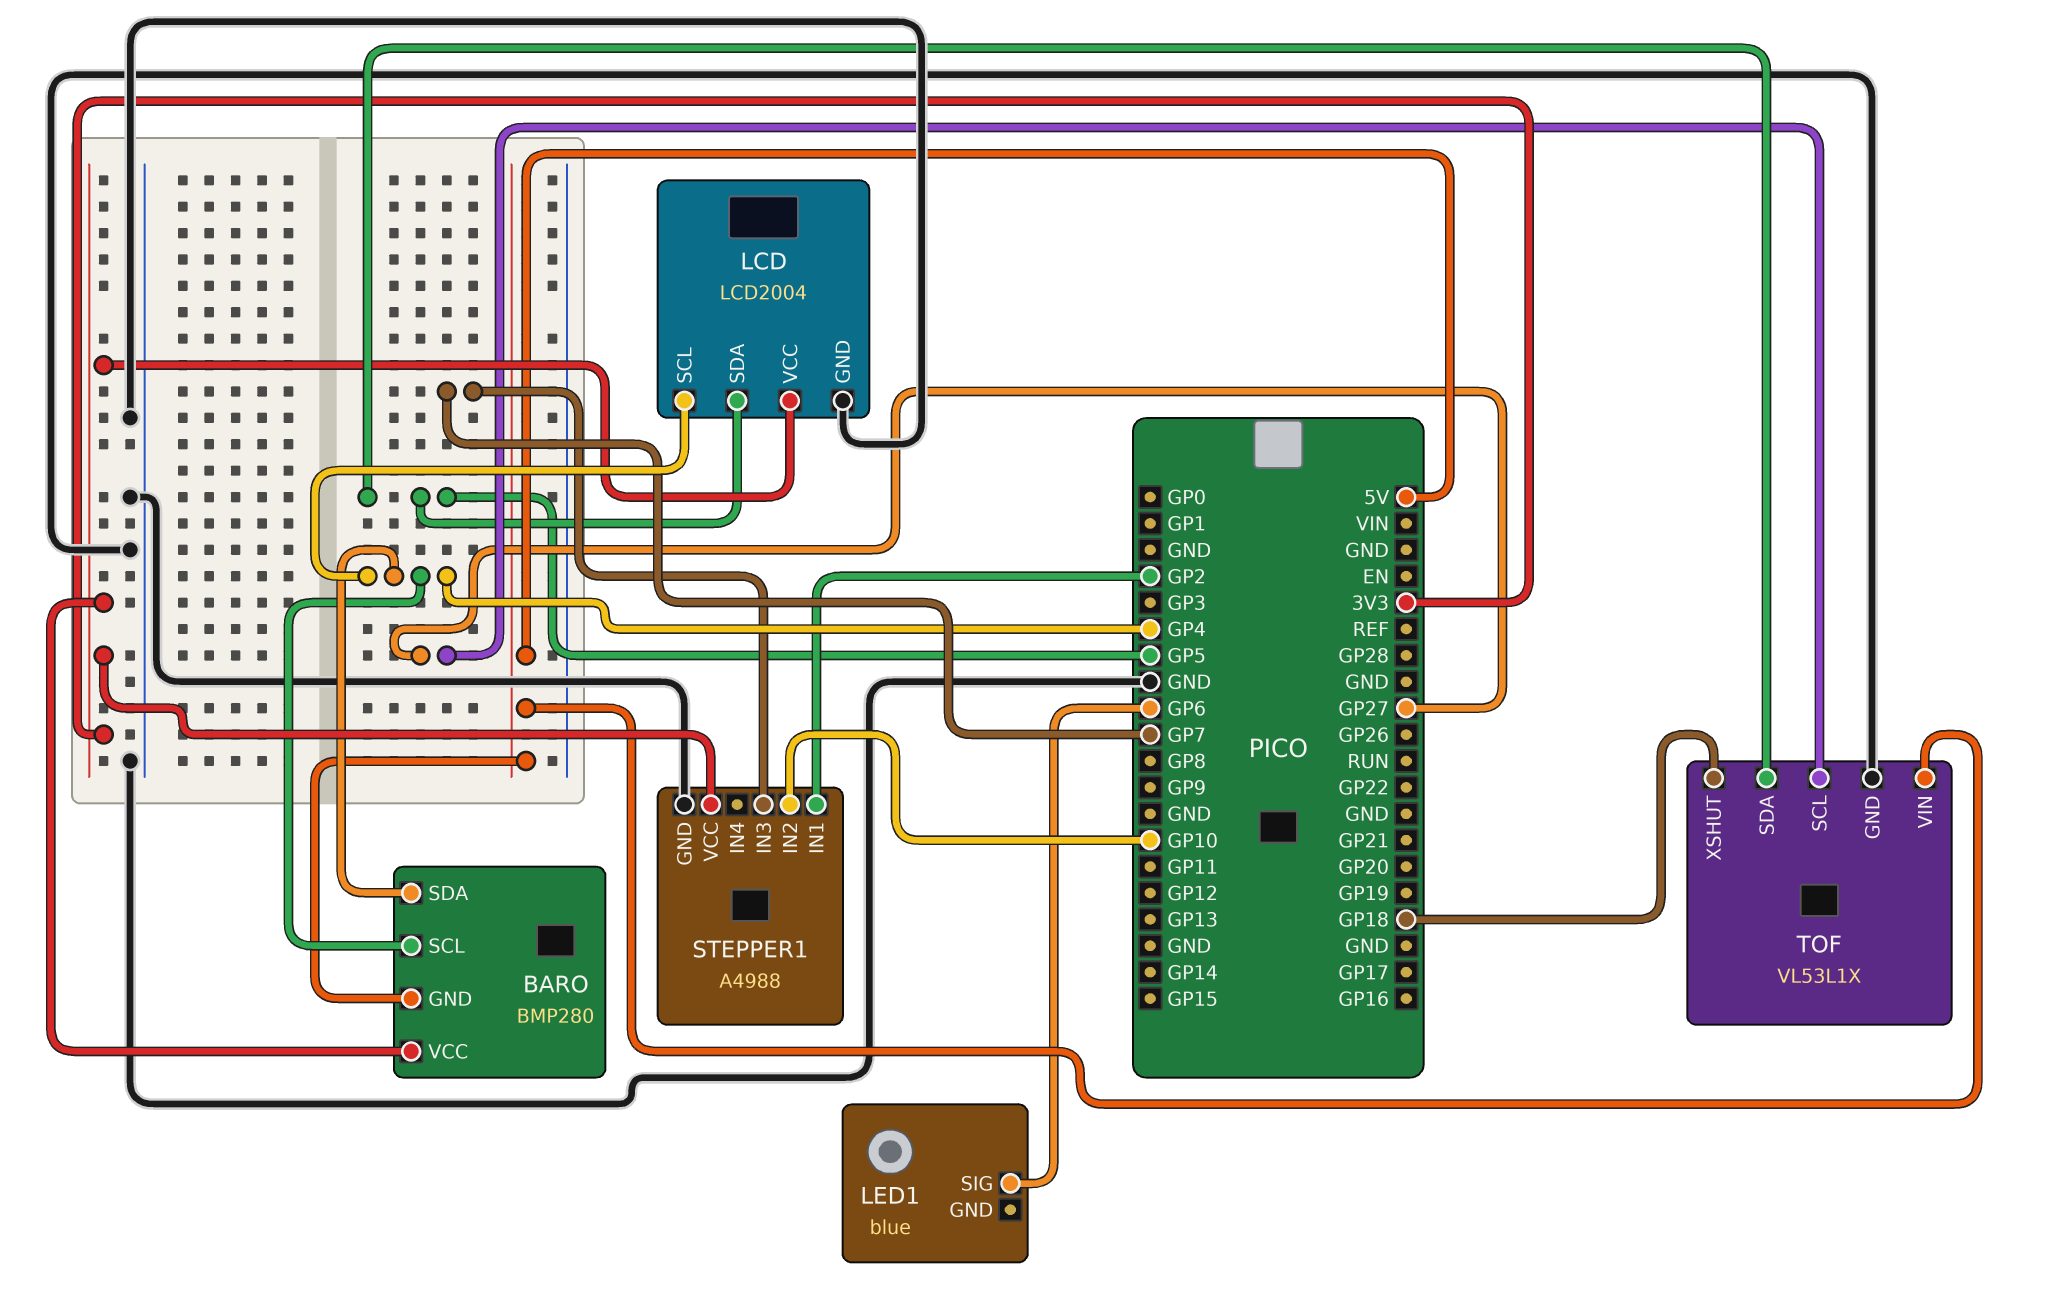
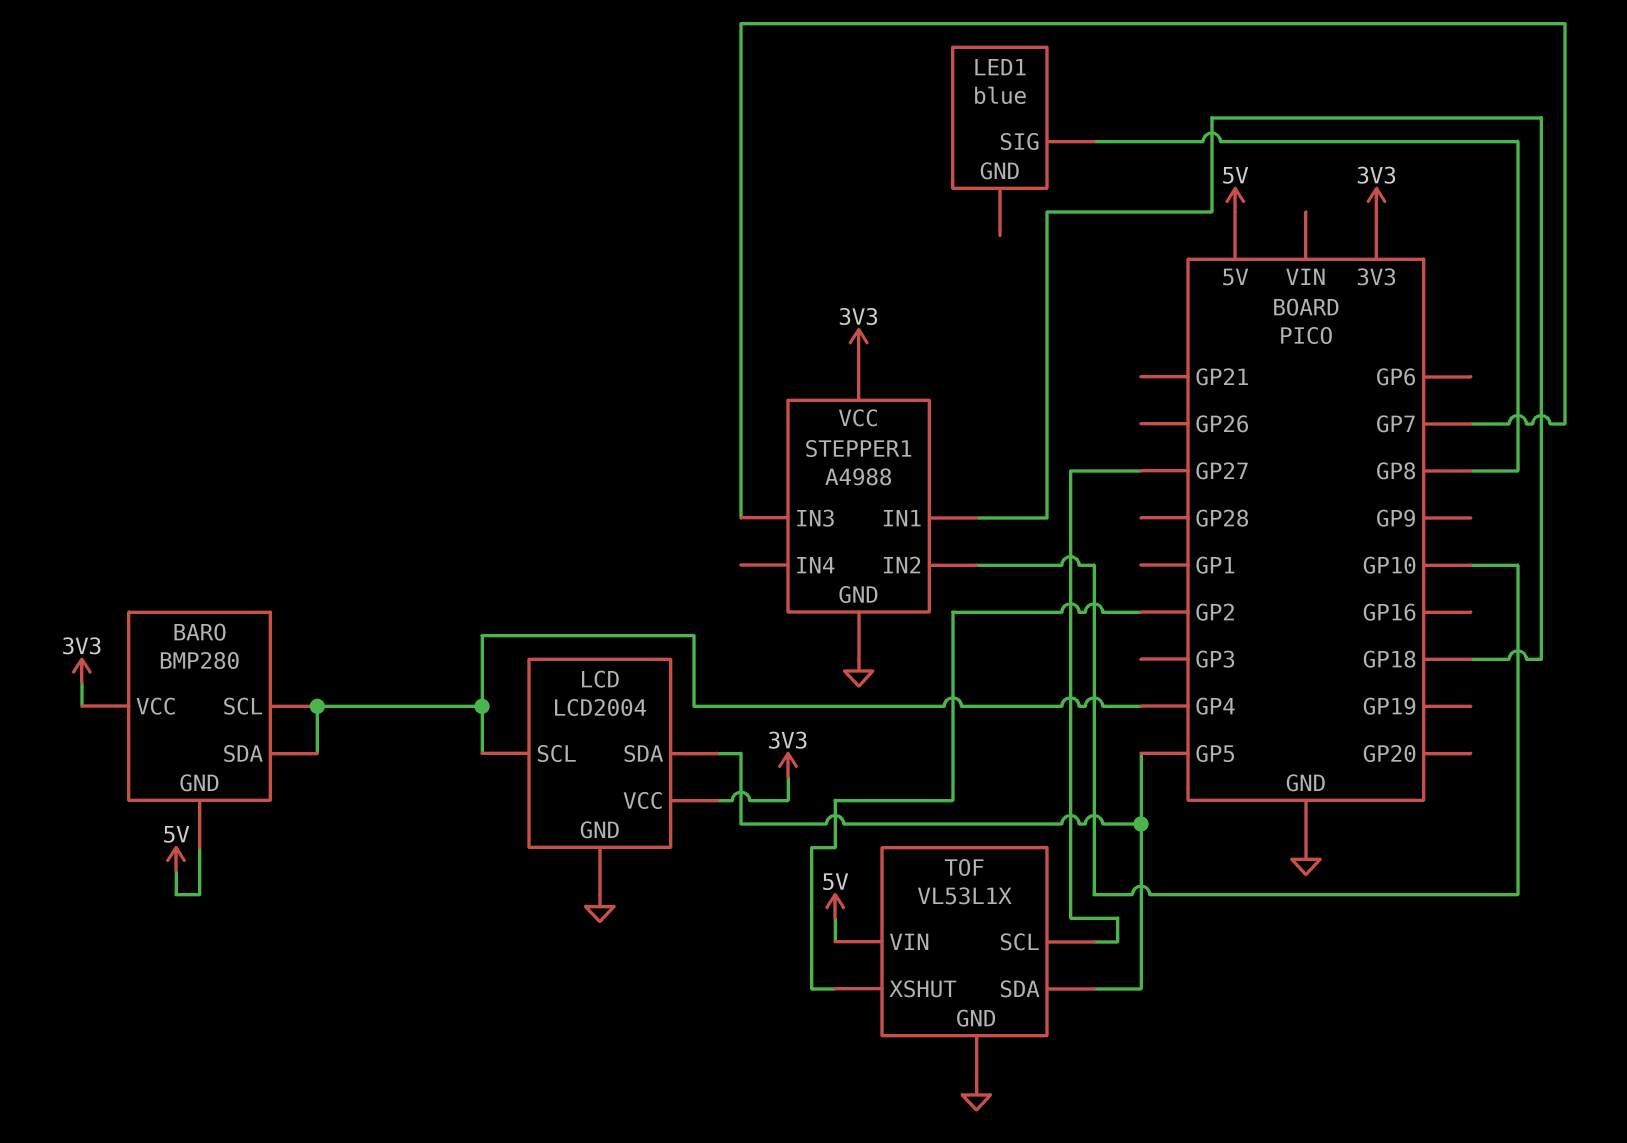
LED1 pin SIG: GP6 -> GP8
STEPPER1 pin IN1: GP2 -> GP18
TOF pin XSHUT: GP18 -> GP2

